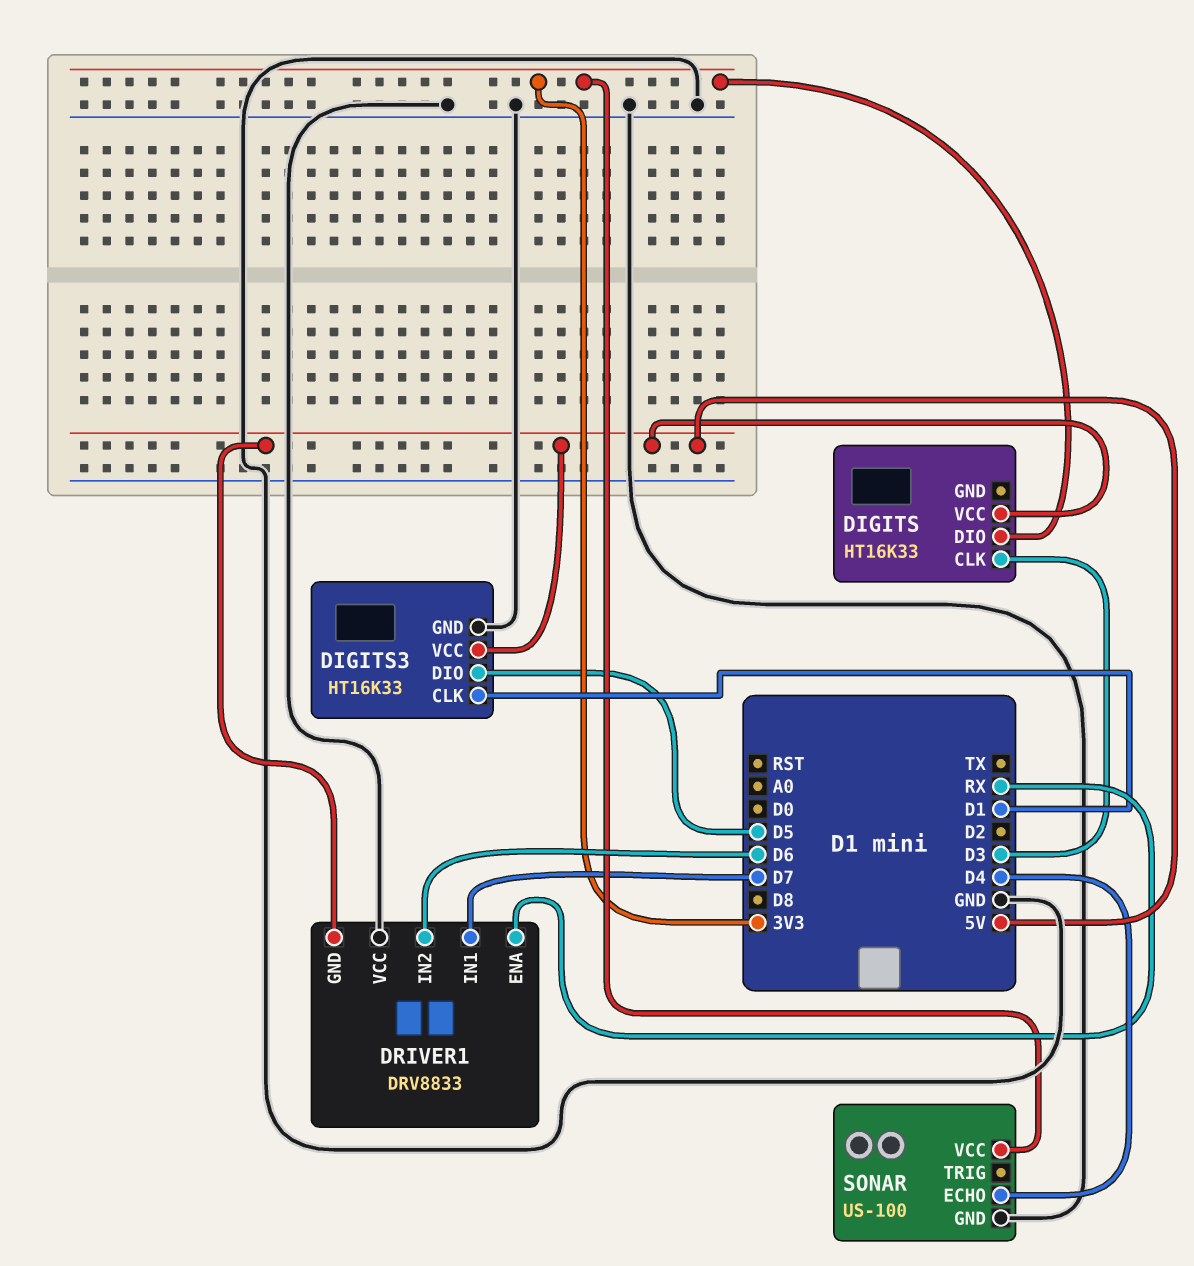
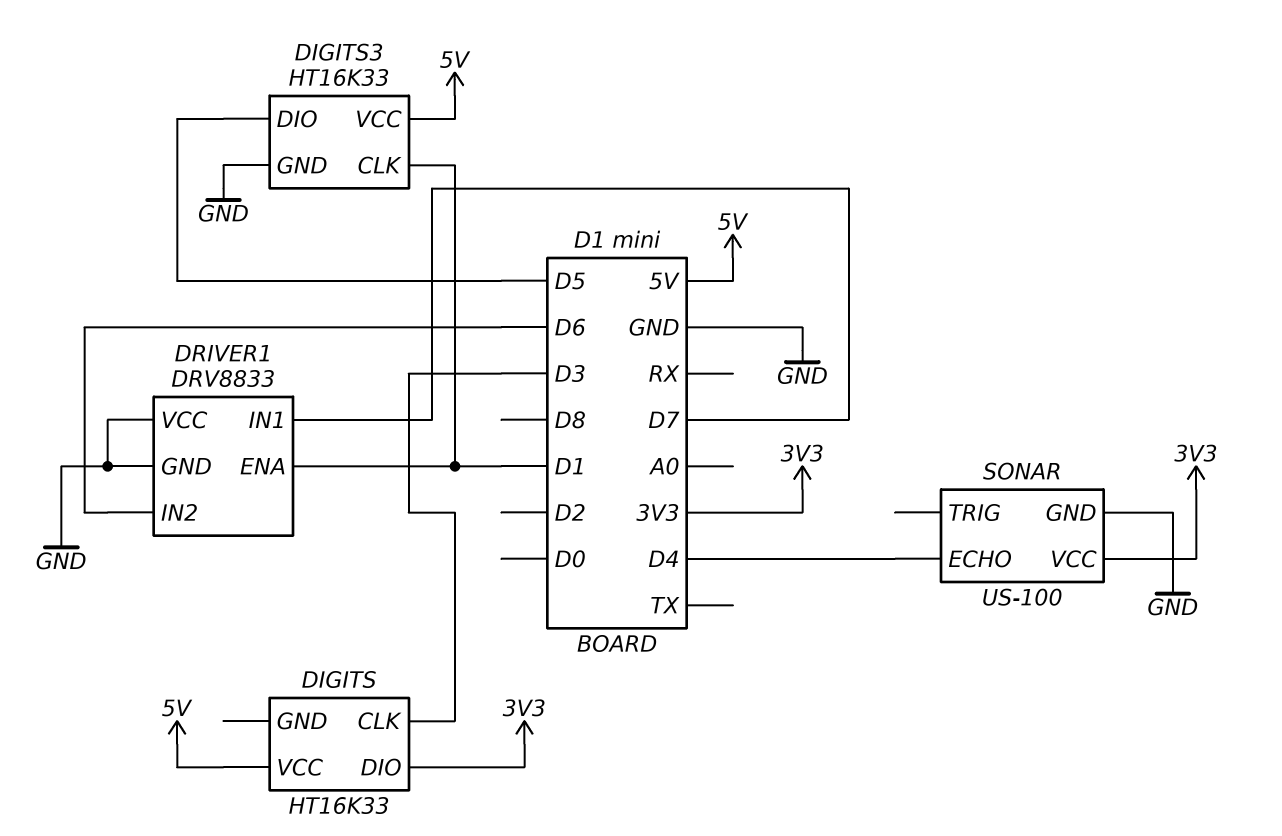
DRIVER1 pin ENA: RX -> D1
DRIVER1 pin GND: 5V -> GND

